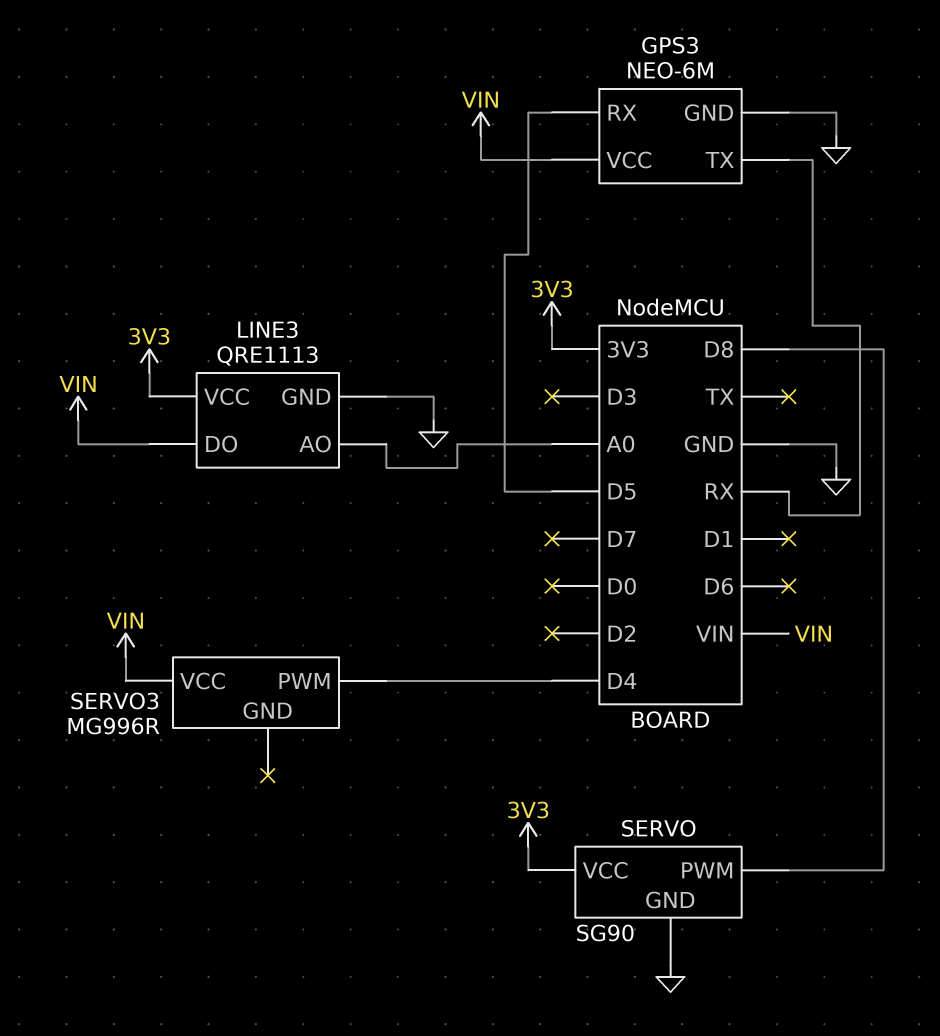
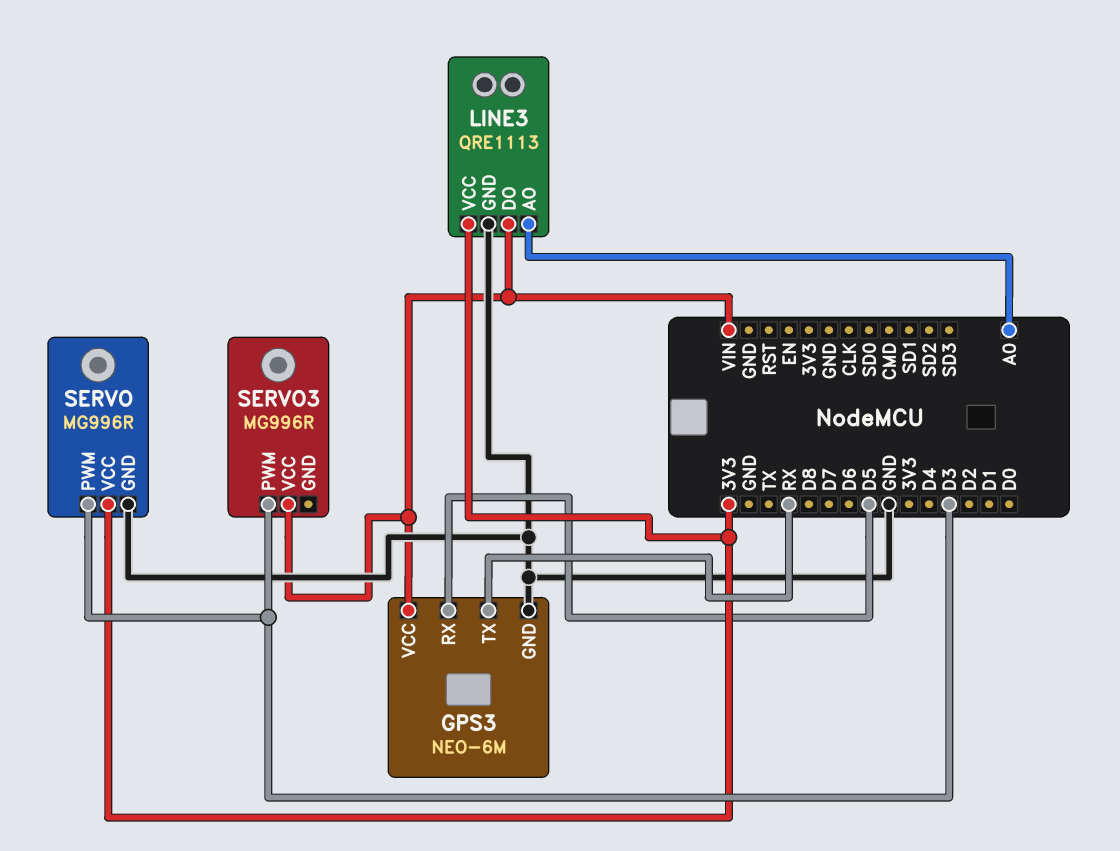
SERVO: SG90 -> MG996R
SERVO pin PWM: D8 -> D3
SERVO3 pin PWM: D4 -> D3

